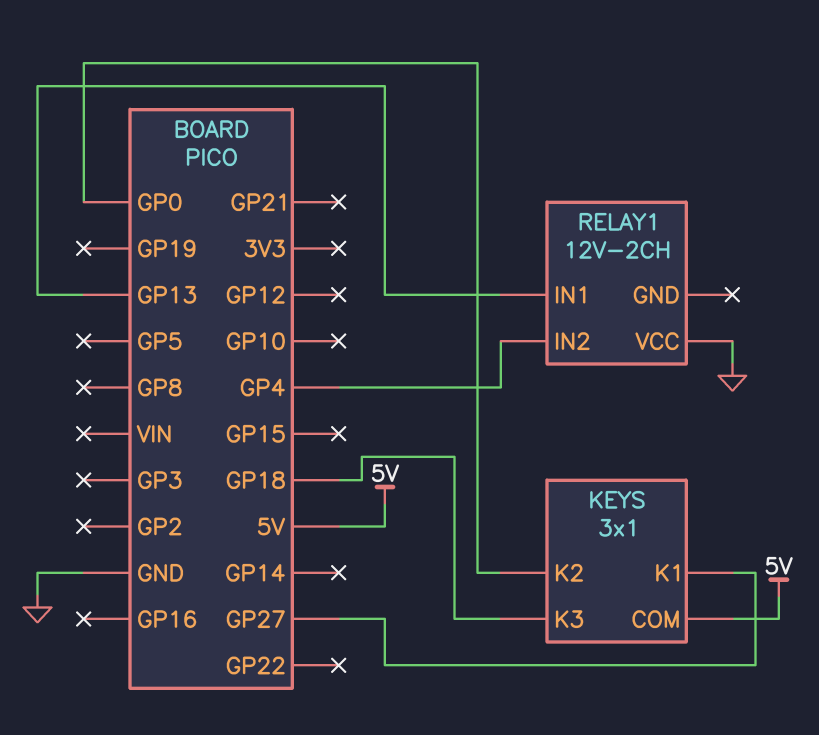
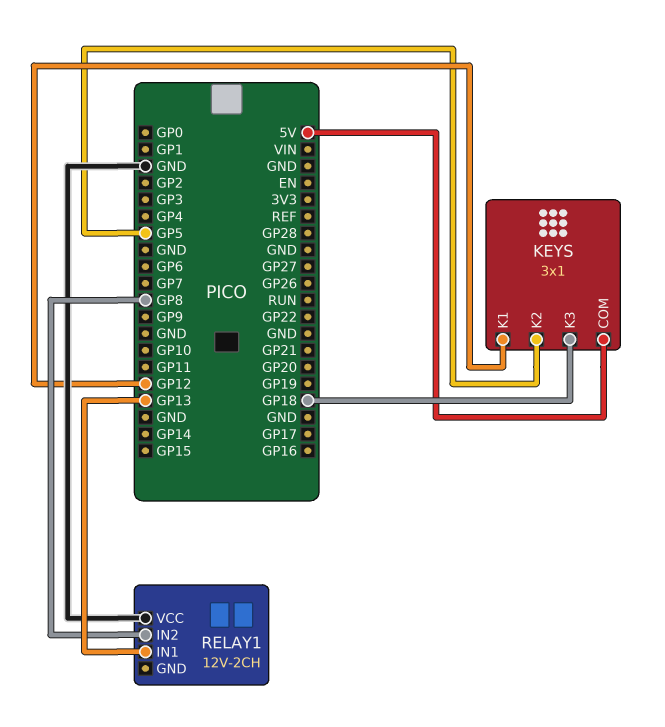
KEYS pin K1: GP27 -> GP12
KEYS pin K2: GP0 -> GP5
RELAY1 pin IN2: GP4 -> GP8

